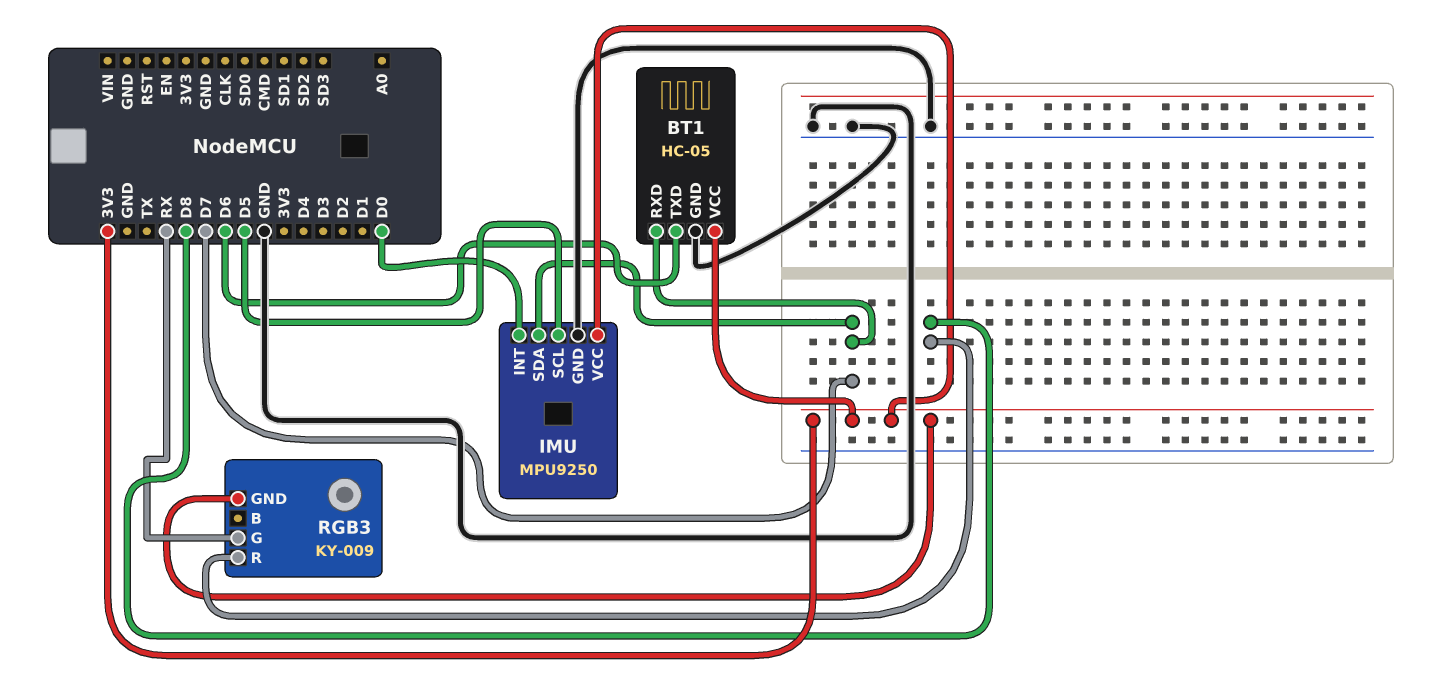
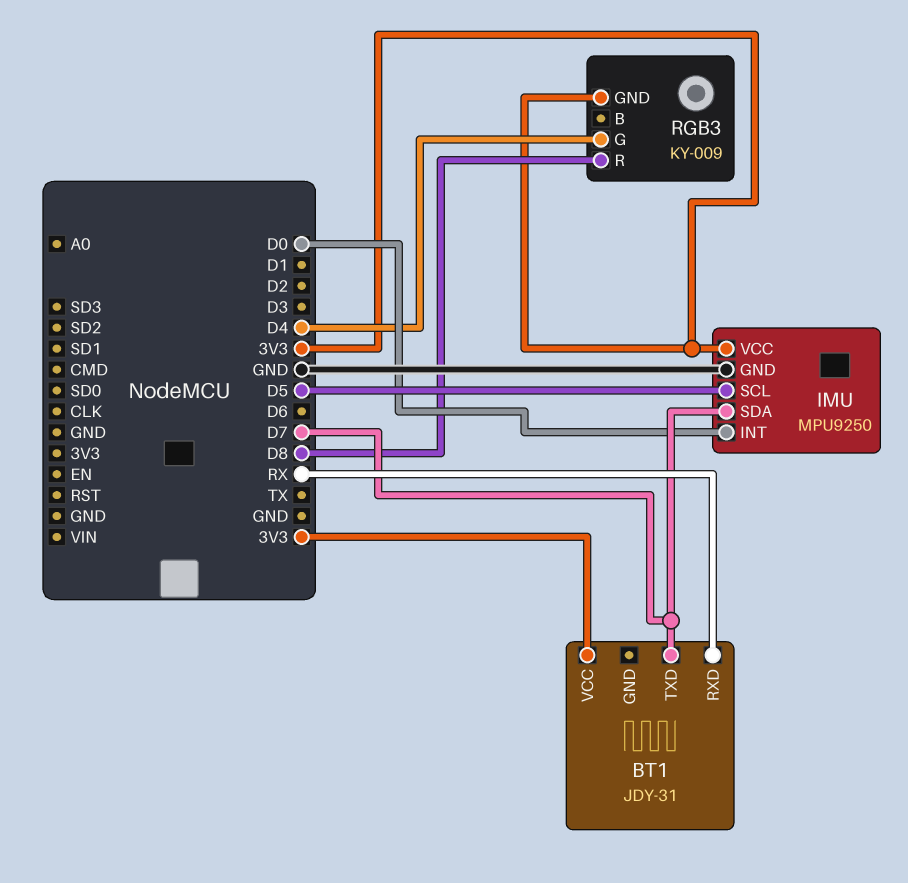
BT1: HC-05 -> JDY-31
BT1 pin GND: GND -> none
BT1 pin RXD: D7 -> RX
BT1 pin TXD: D6 -> D7
RGB3 pin G: RX -> D4

